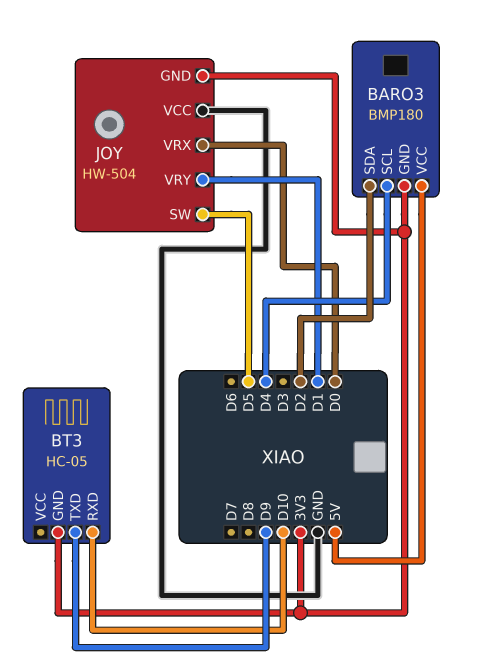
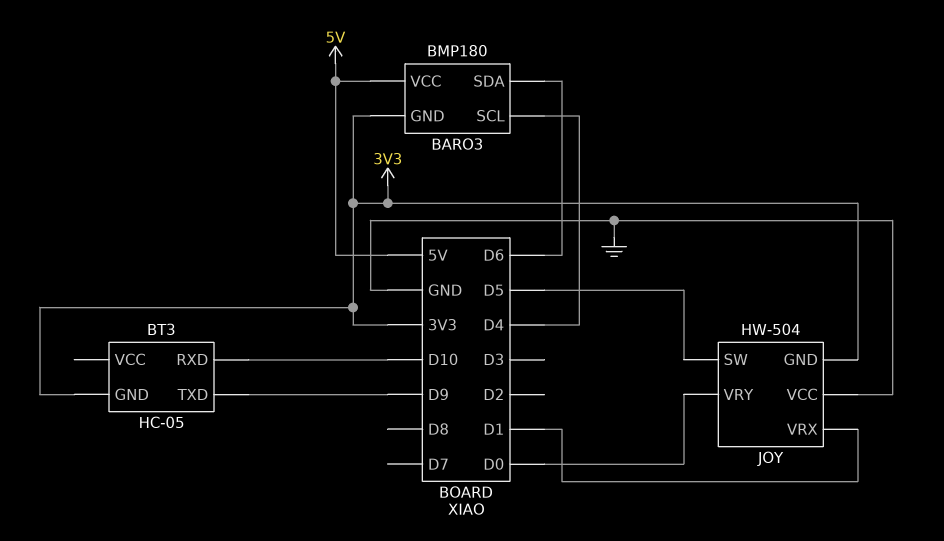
BARO3 pin SDA: D2 -> D6
JOY pin VRX: D0 -> D1
JOY pin VRY: D1 -> D0

